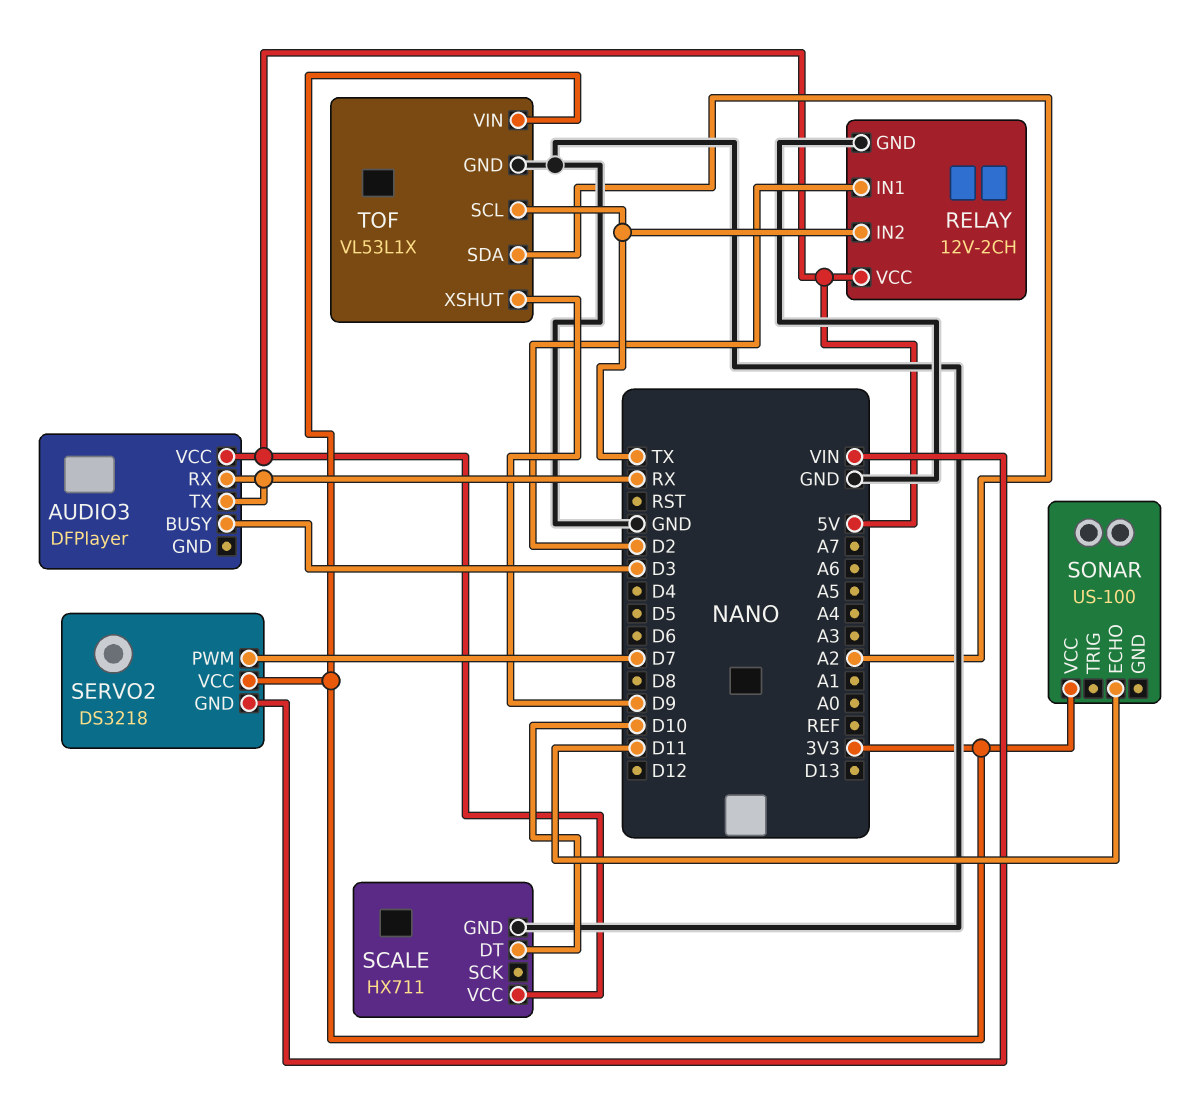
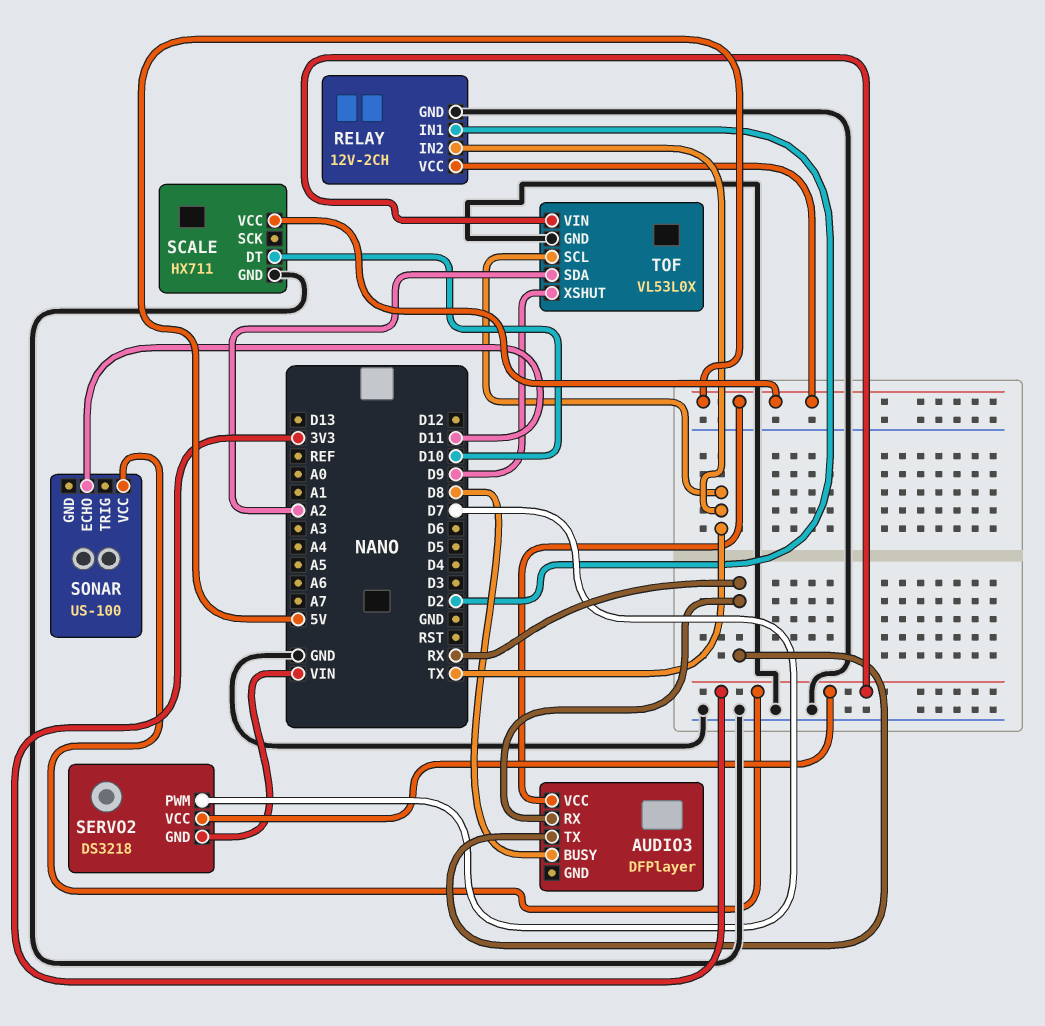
AUDIO3 pin BUSY: D3 -> D8
TOF: VL53L1X -> VL53L0X

